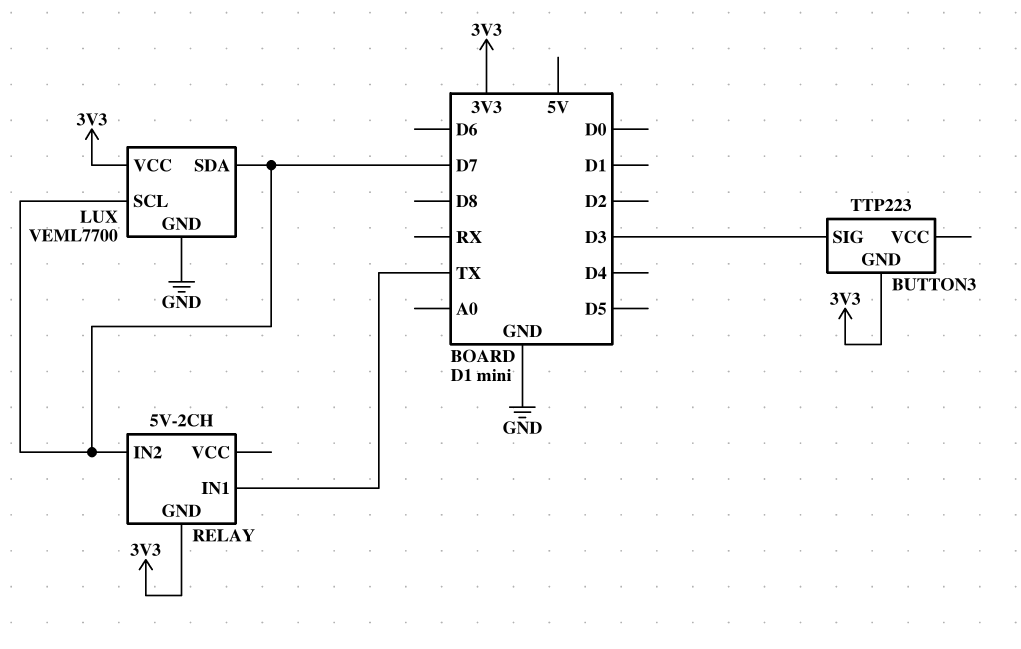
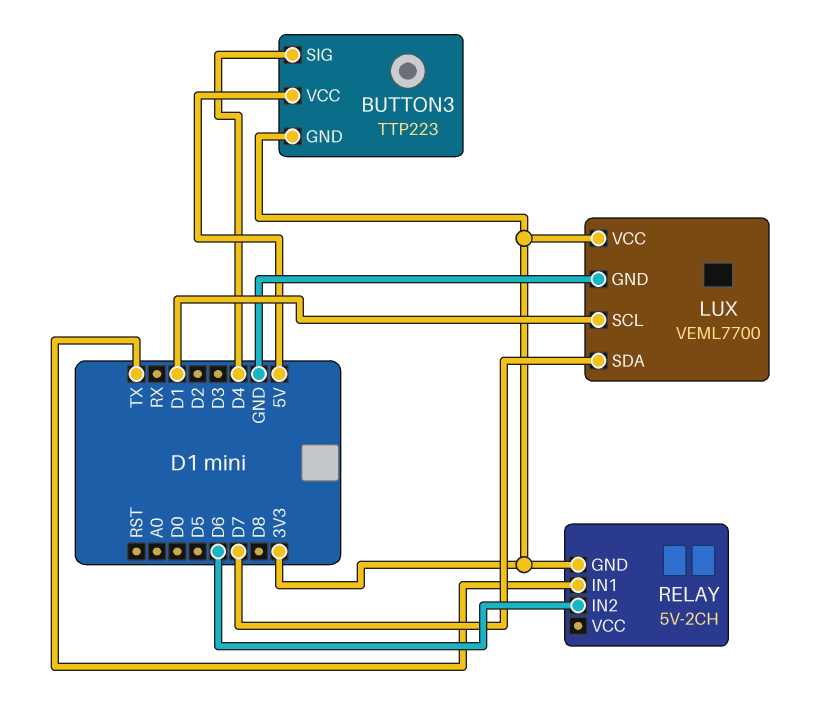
BUTTON3 pin SIG: D3 -> D4
BUTTON3 pin VCC: none -> 5V
LUX pin SCL: D7 -> D1
RELAY pin IN2: D7 -> D6

